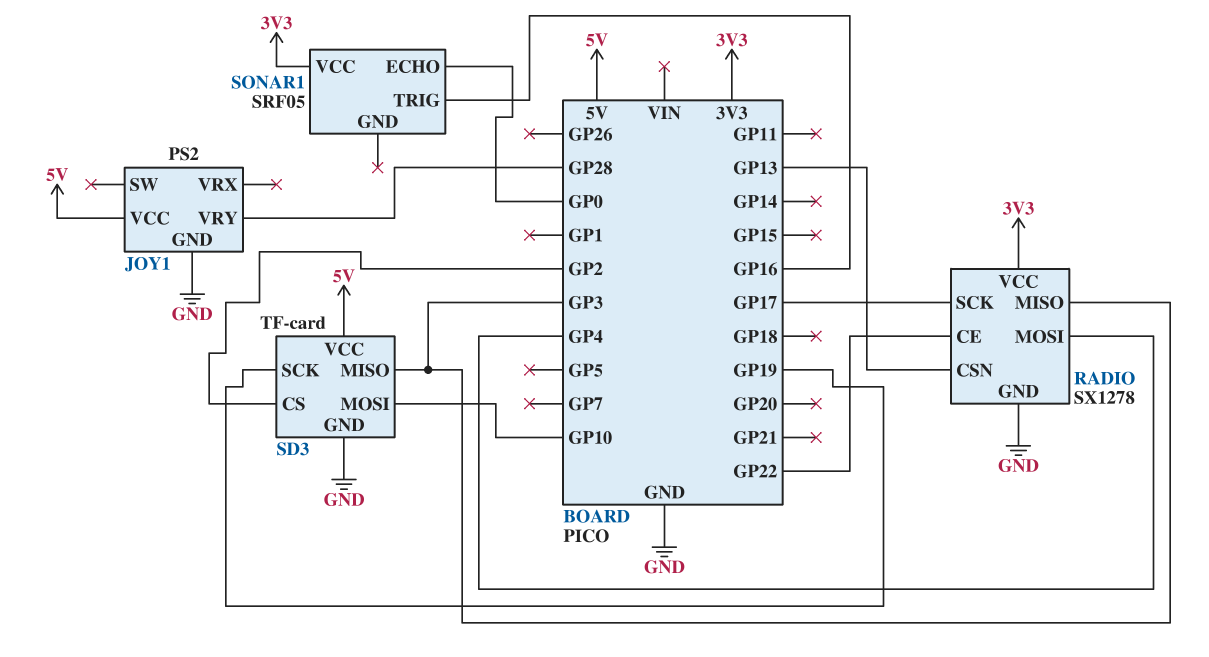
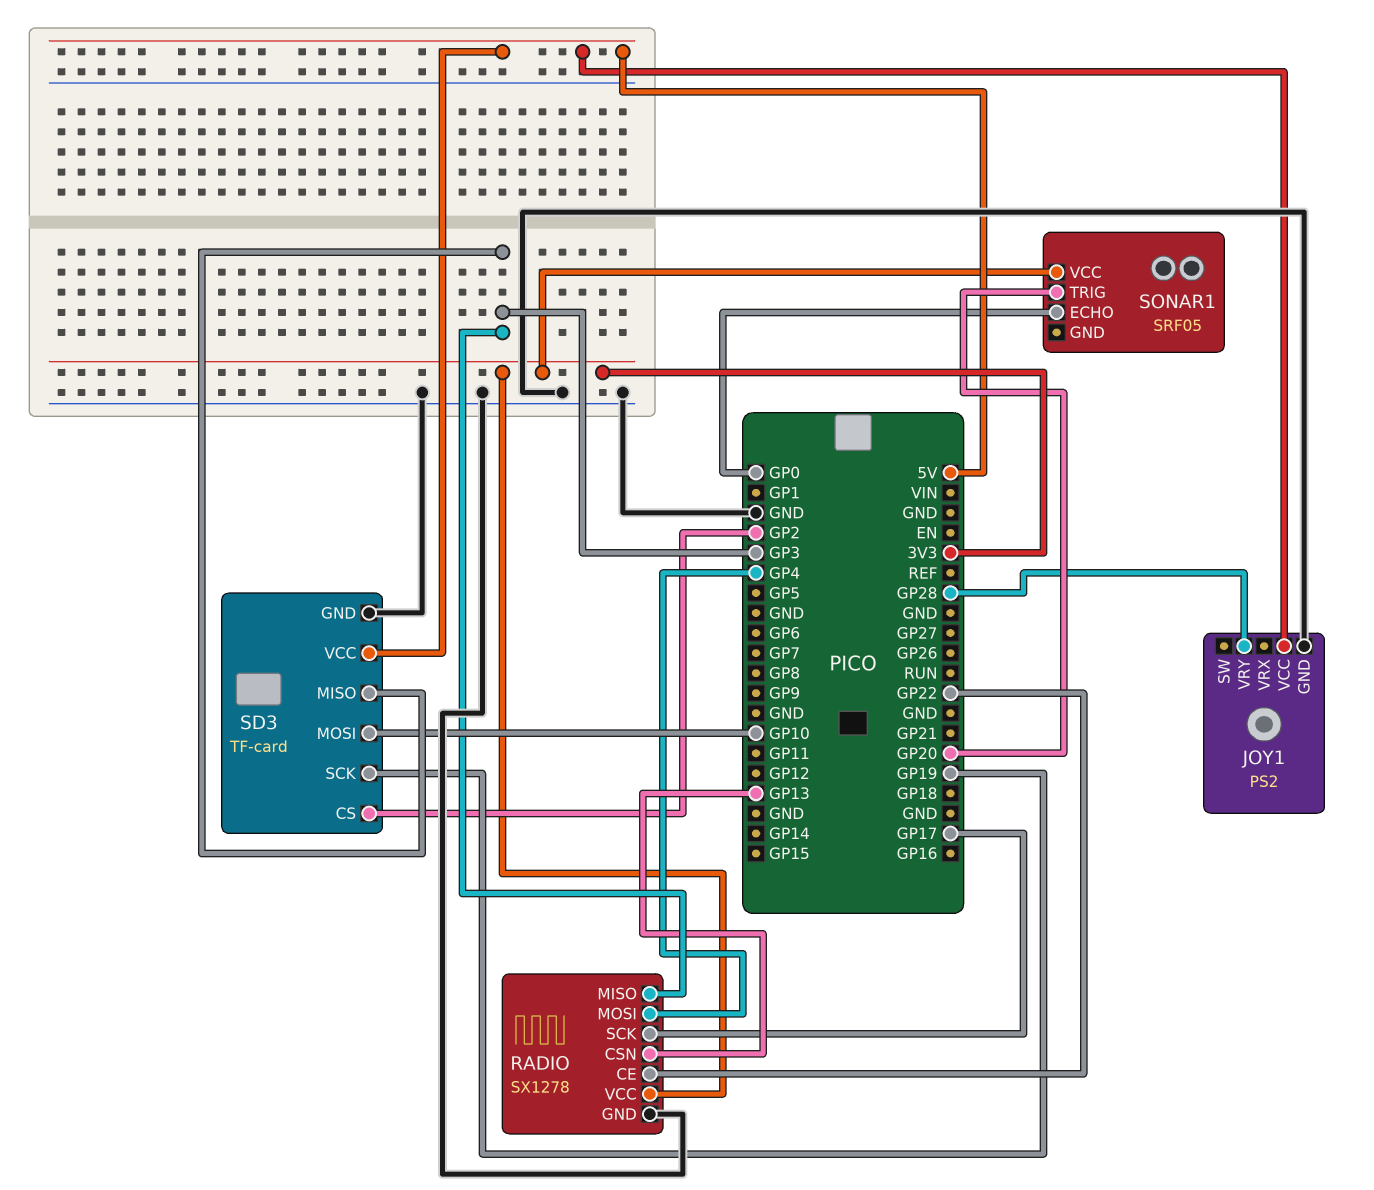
SONAR1 pin TRIG: GP16 -> GP20

